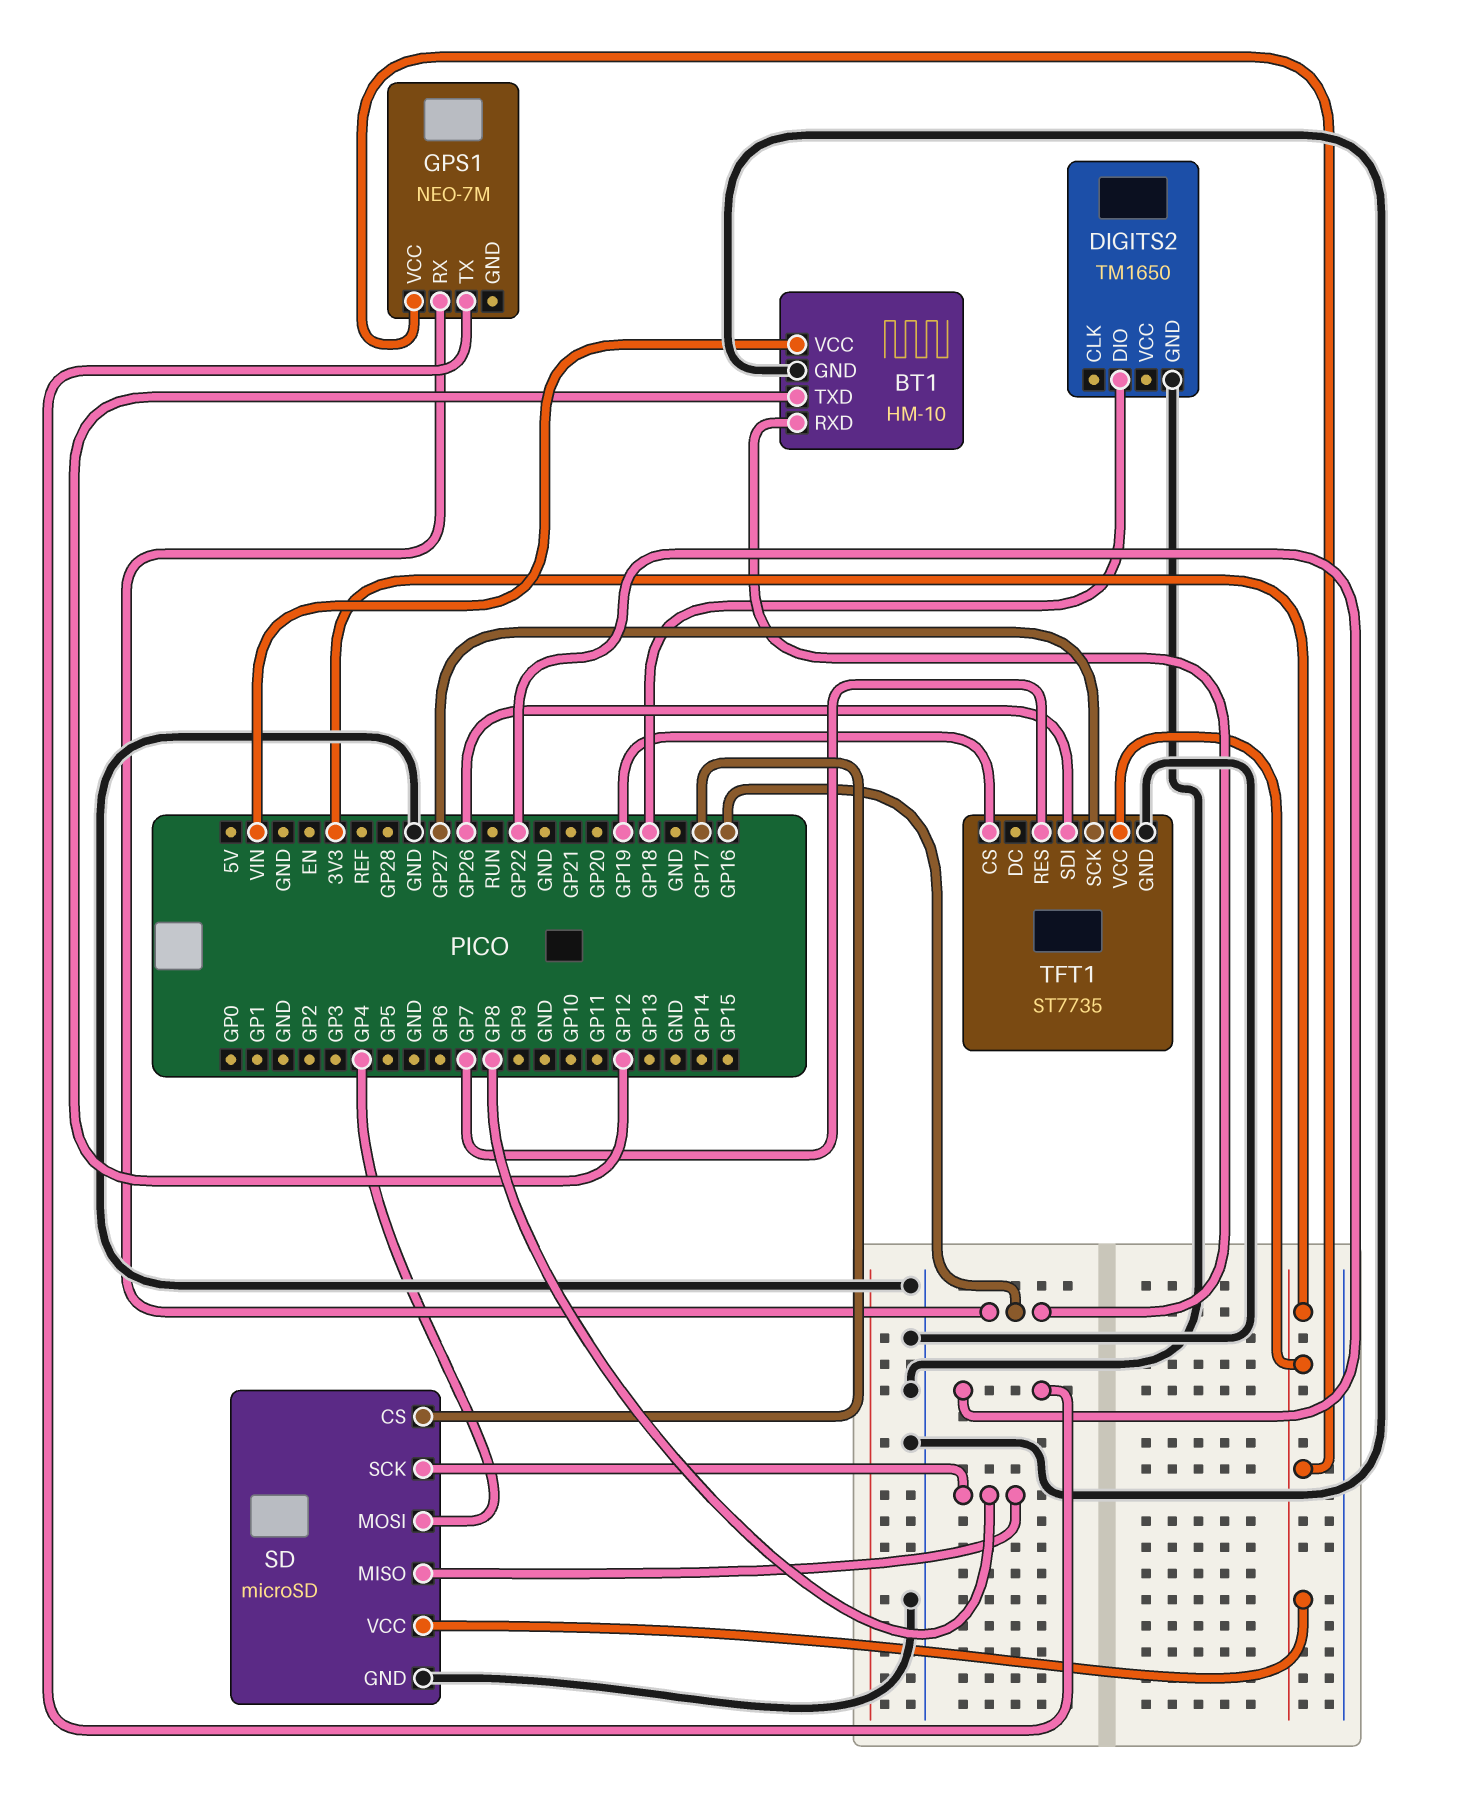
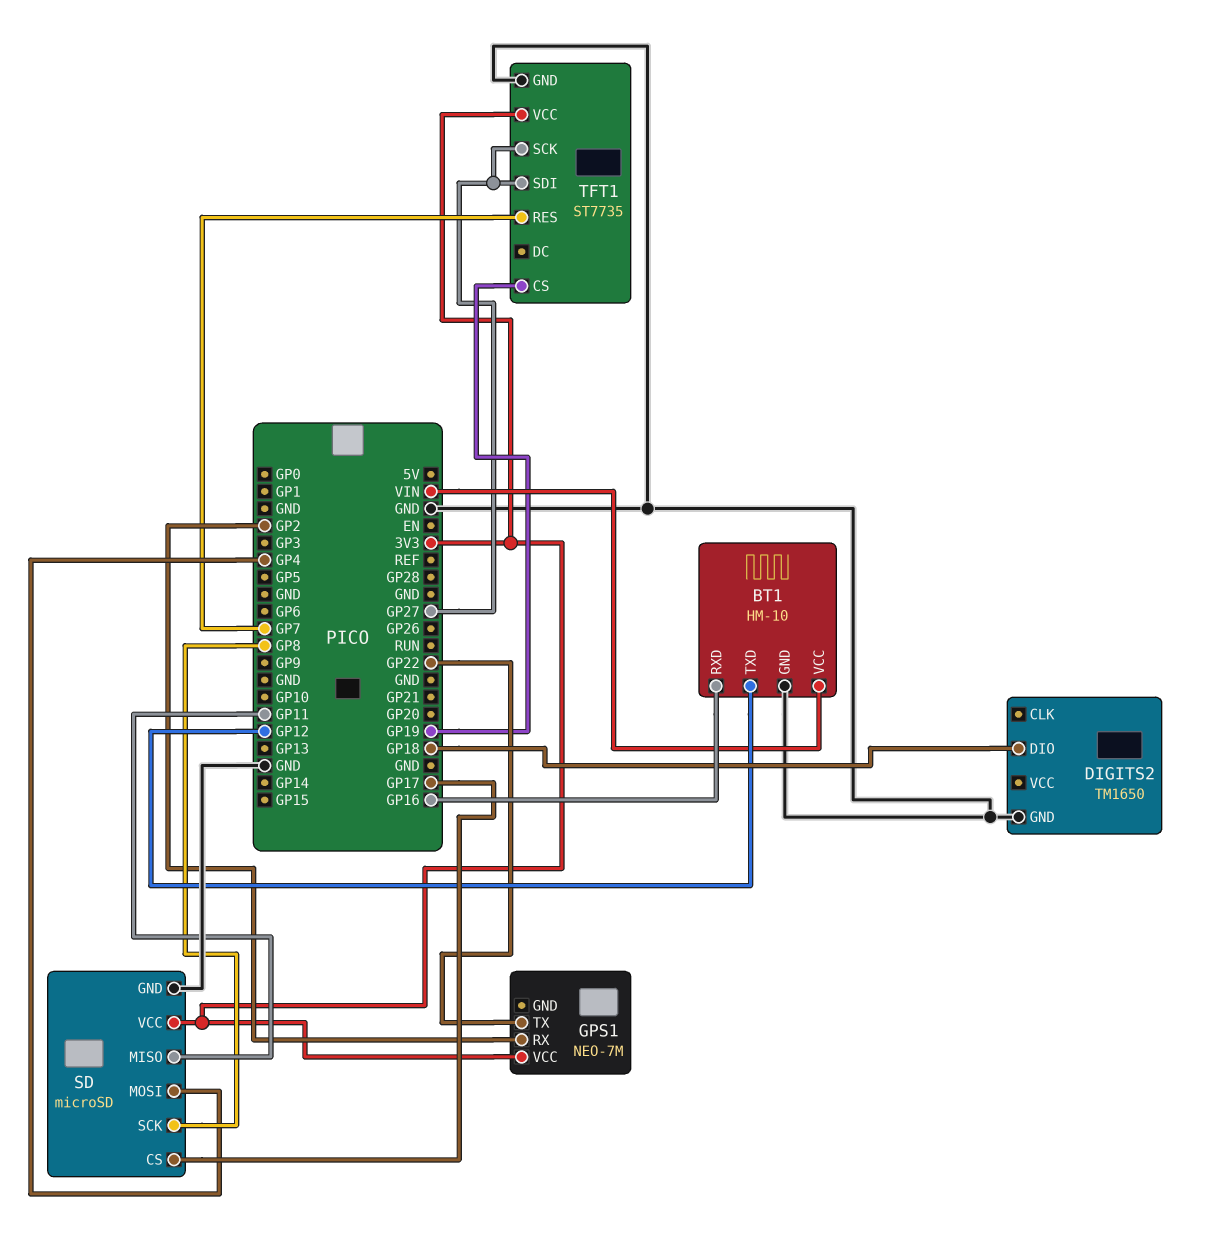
GPS1 pin RX: GP16 -> GP2
SD pin MISO: GP8 -> GP11
TFT1 pin SDI: GP26 -> GP27

